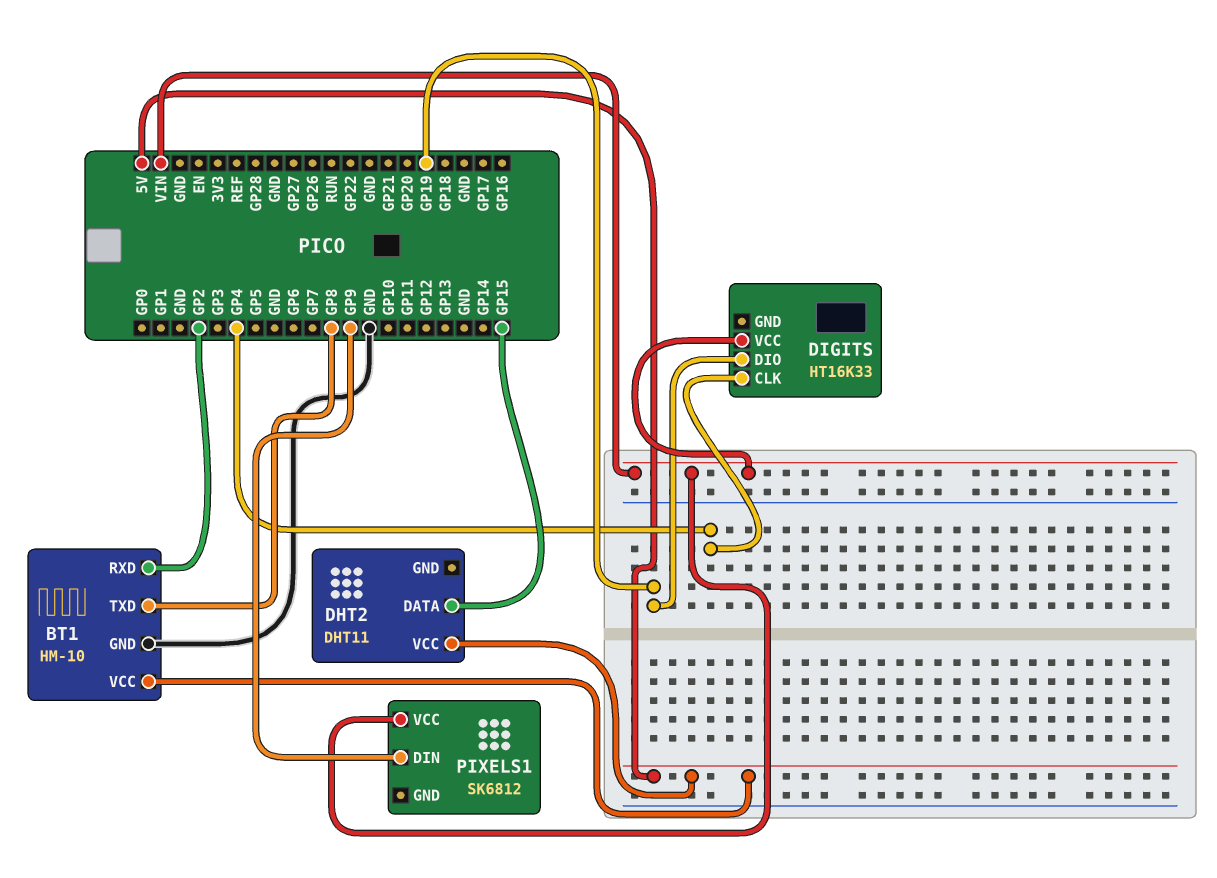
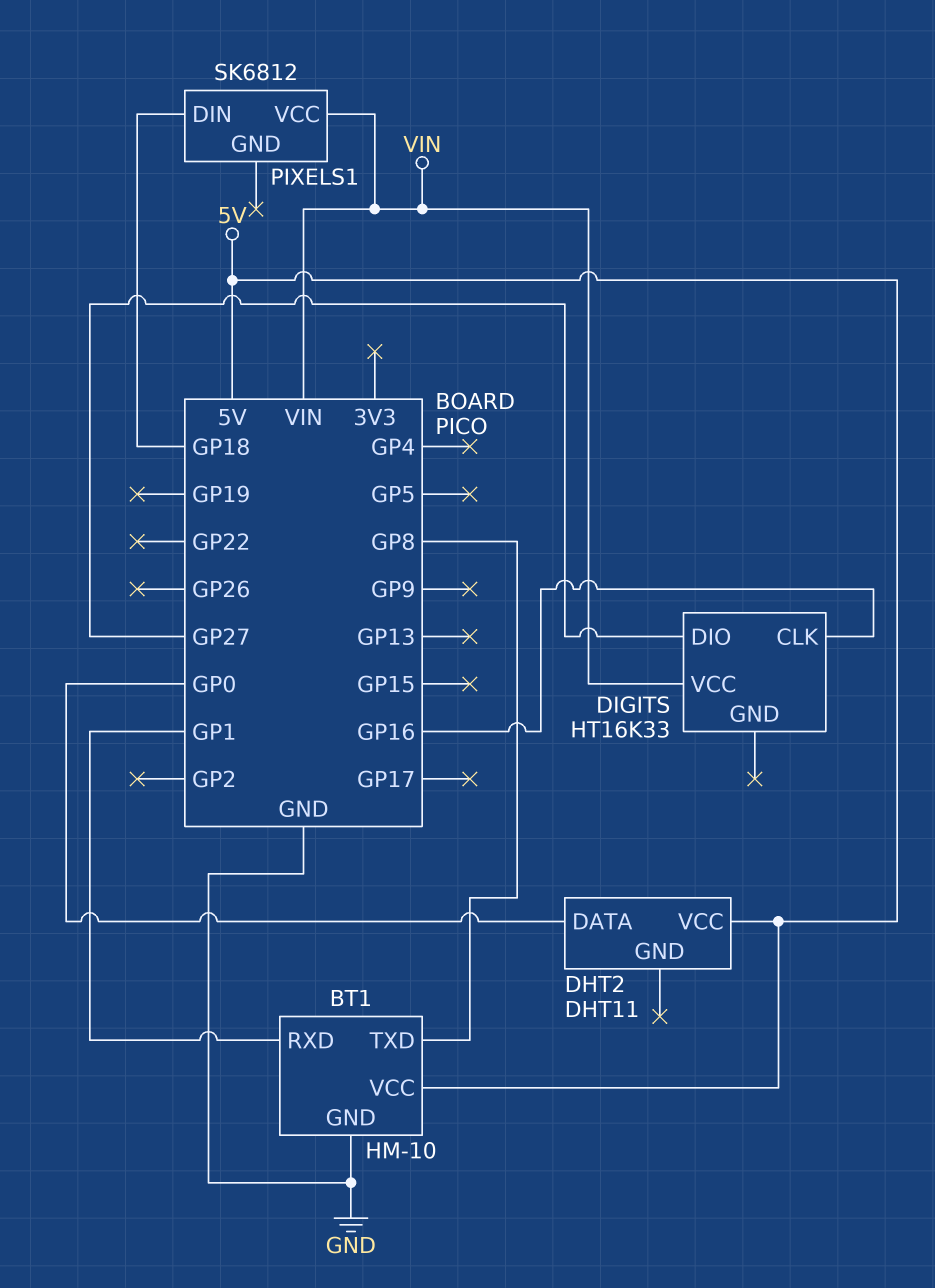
BT1 pin RXD: GP2 -> GP1
DHT2 pin DATA: GP15 -> GP0
DIGITS pin CLK: GP4 -> GP16
DIGITS pin DIO: GP19 -> GP27
PIXELS1 pin DIN: GP9 -> GP18

